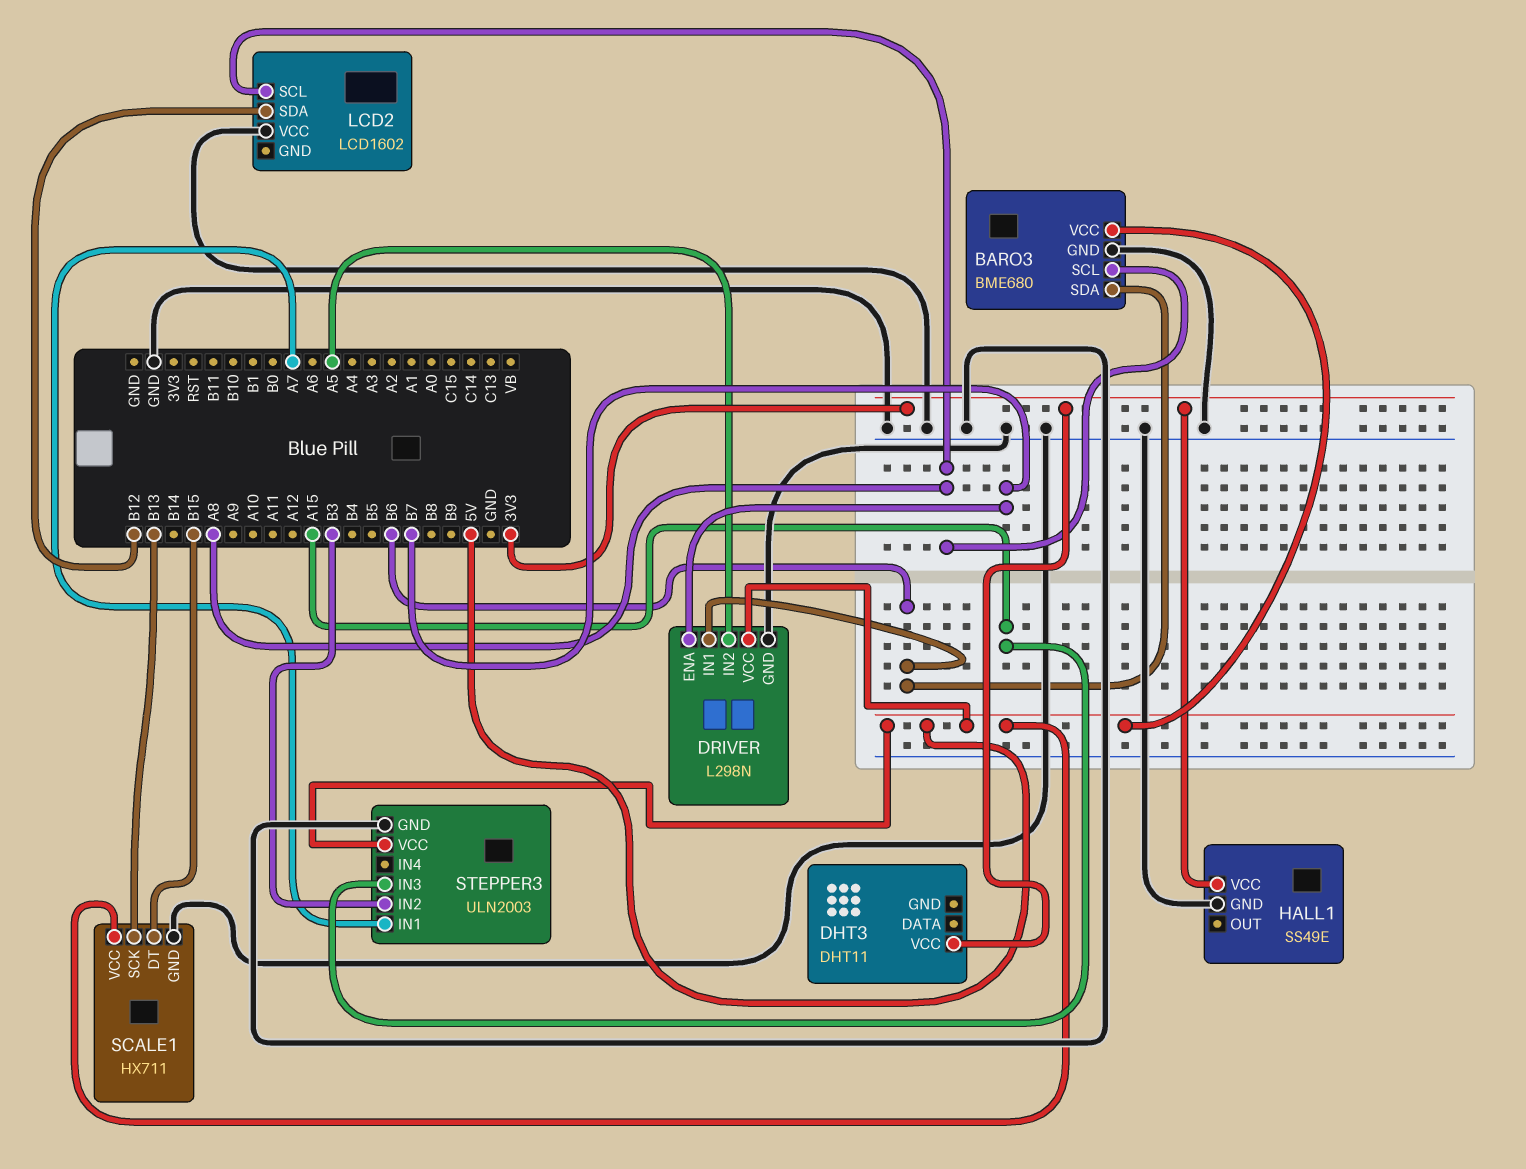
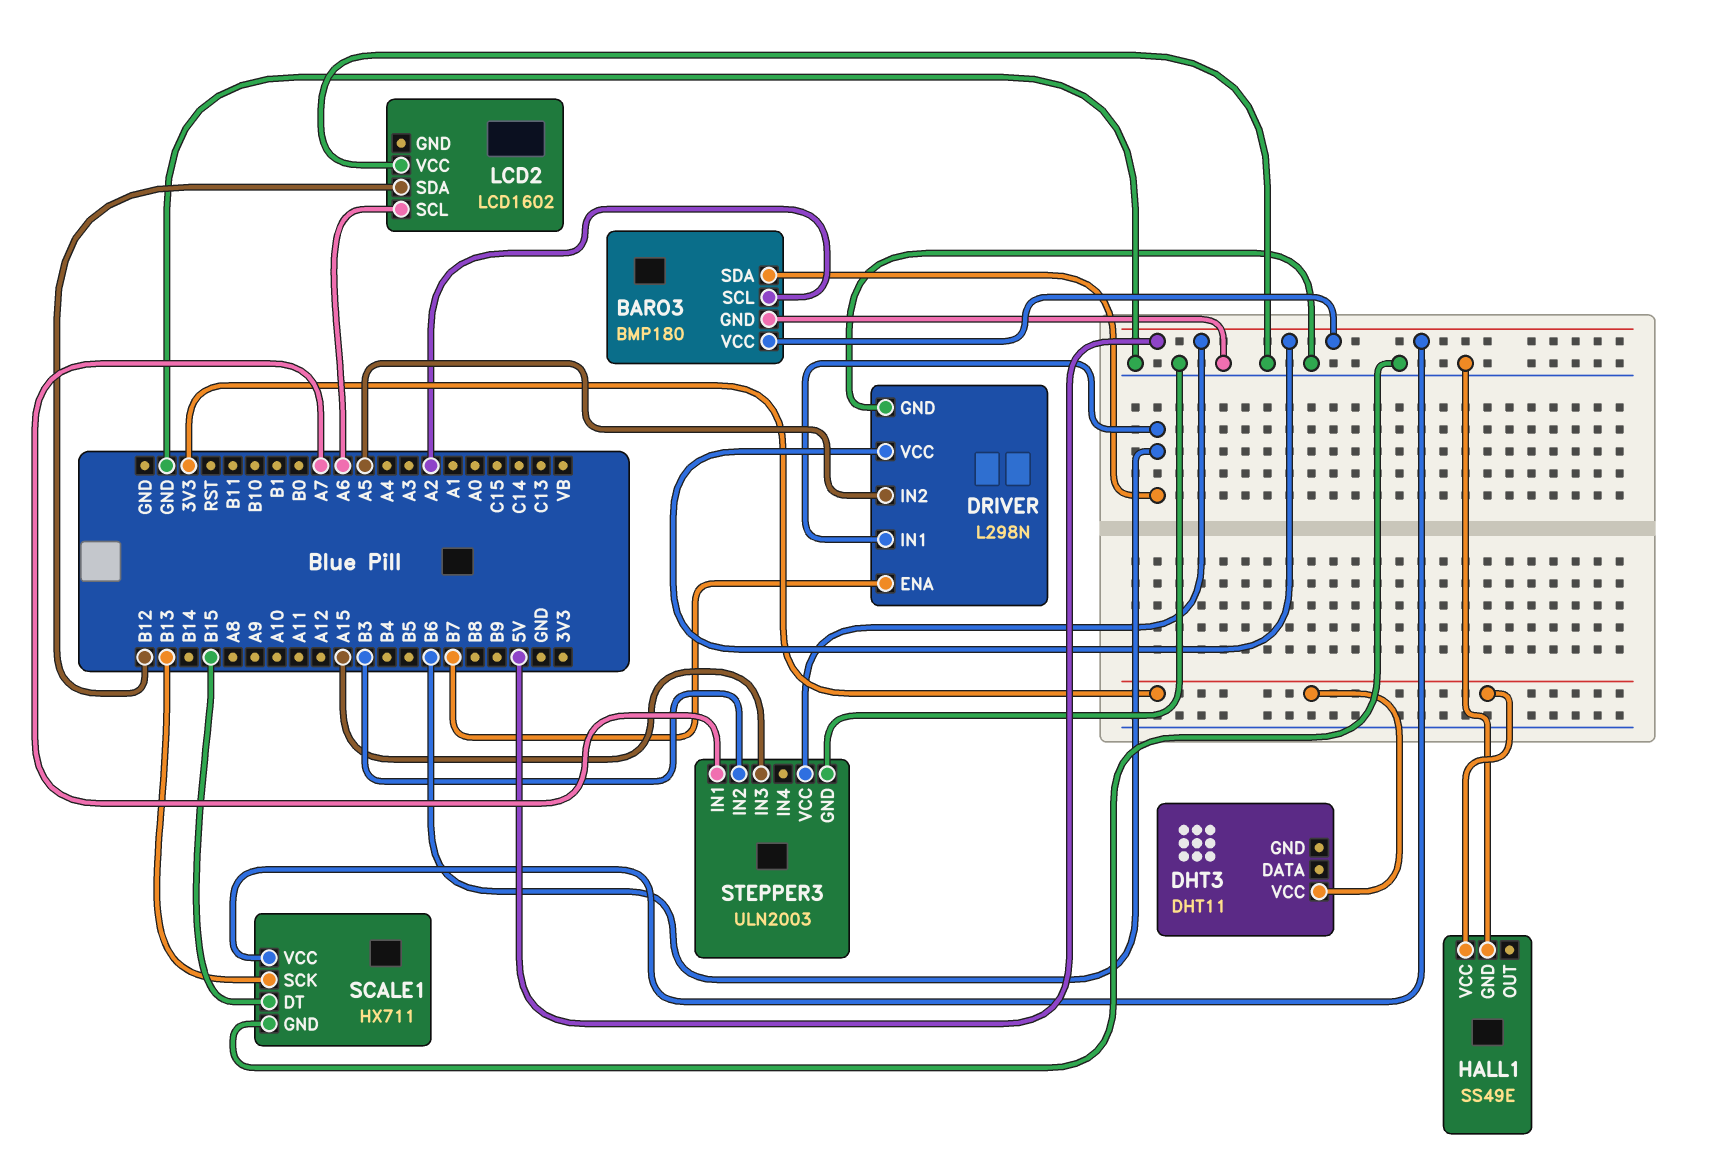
BARO3: BME680 -> BMP180
BARO3 pin SCL: A8 -> A2
LCD2 pin SCL: A8 -> A6

